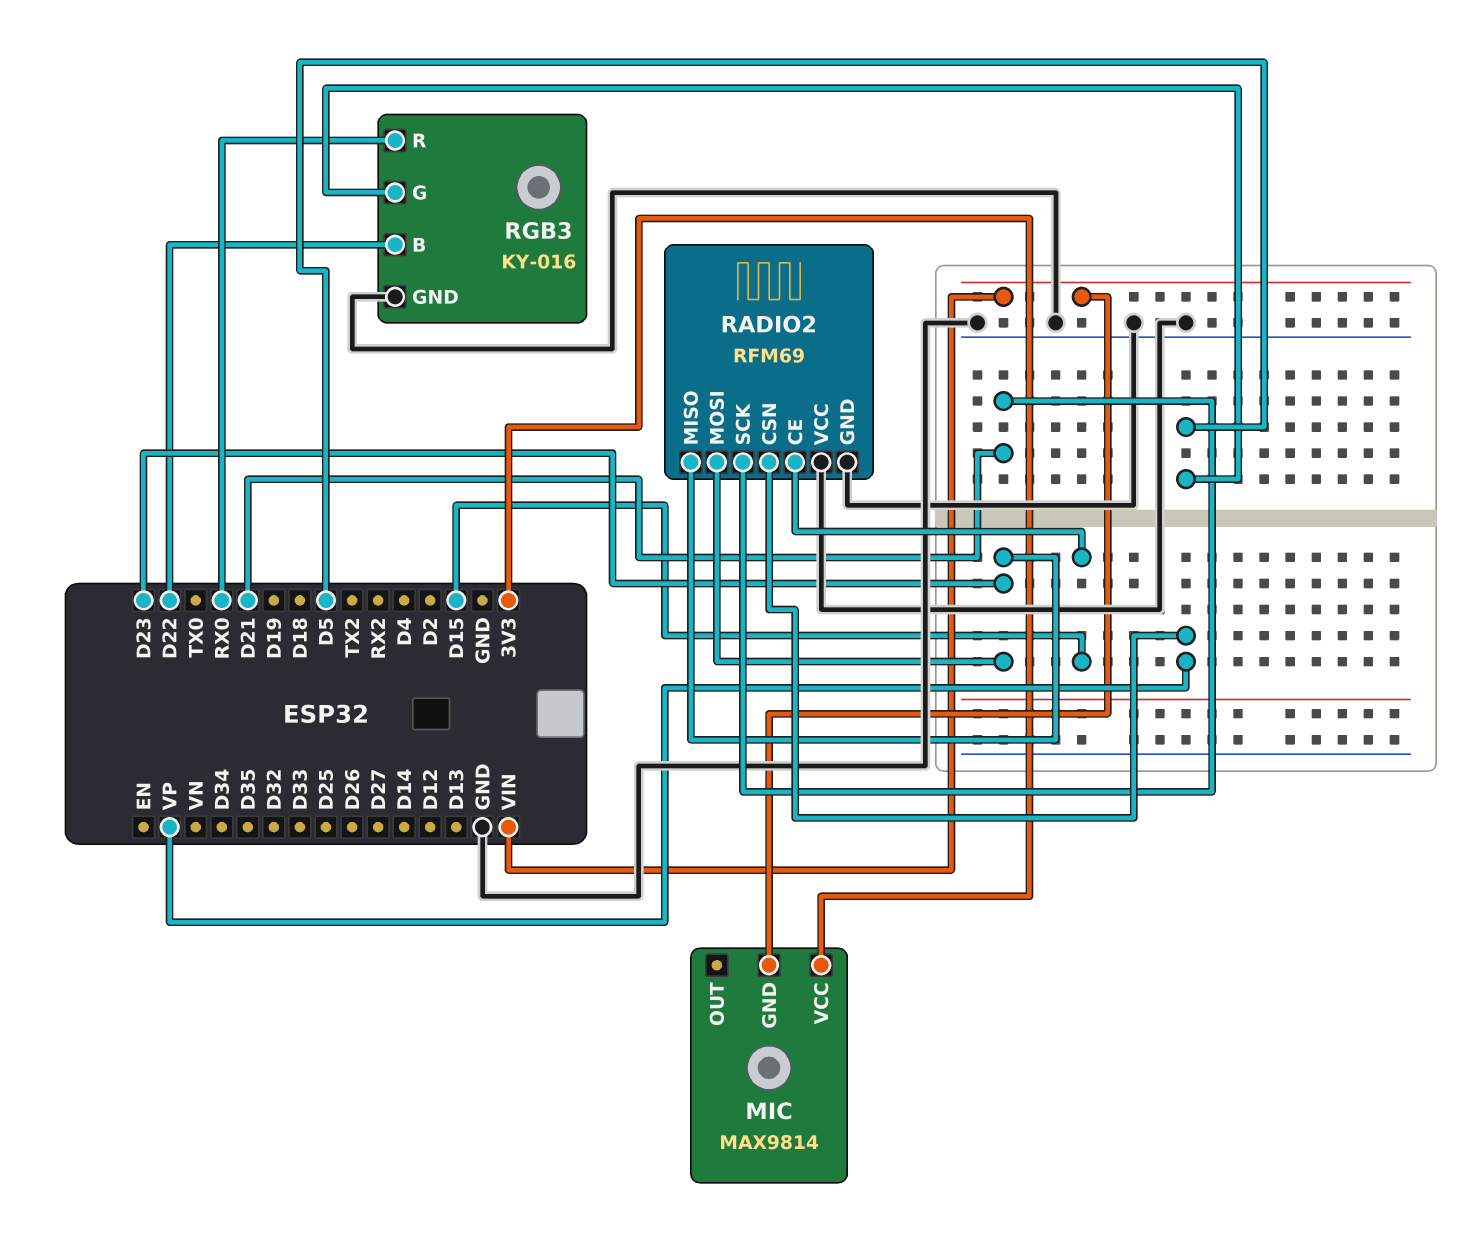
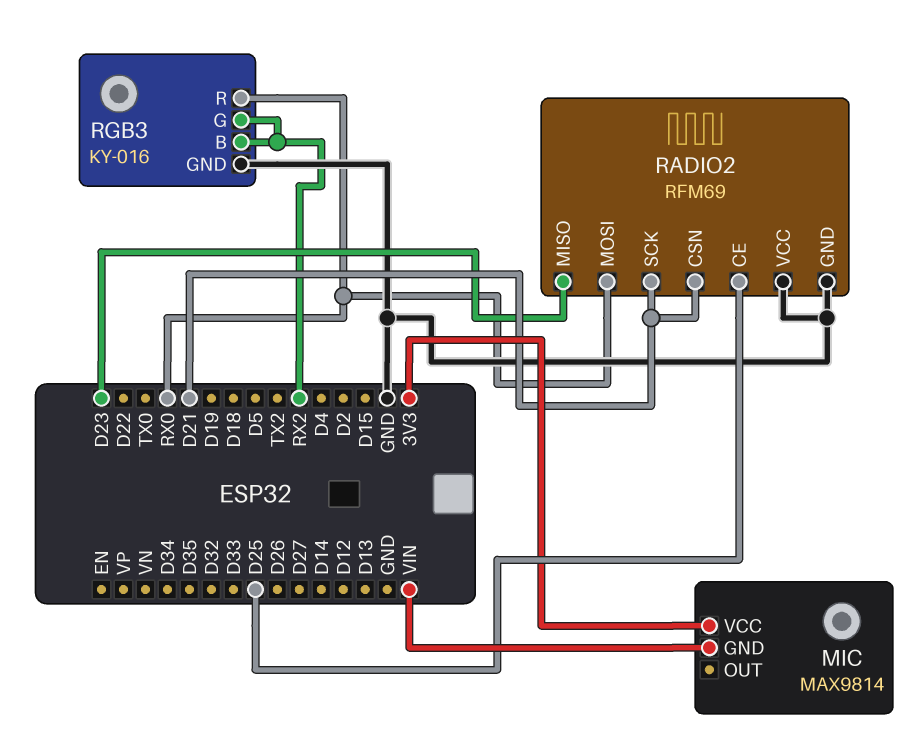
RADIO2 pin CE: D15 -> D25
RADIO2 pin CSN: VP -> D21
RADIO2 pin MOSI: D23 -> RX0
RGB3 pin B: D22 -> RX2
RGB3 pin G: D5 -> RX2

